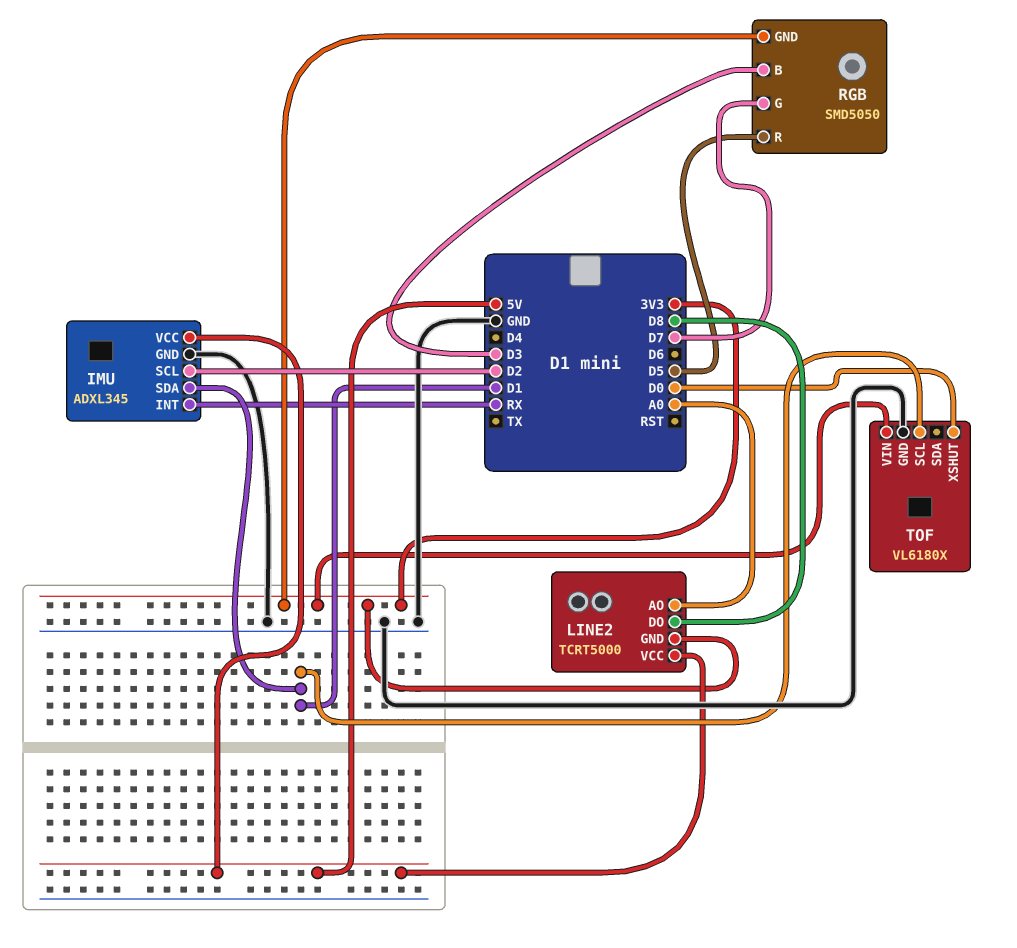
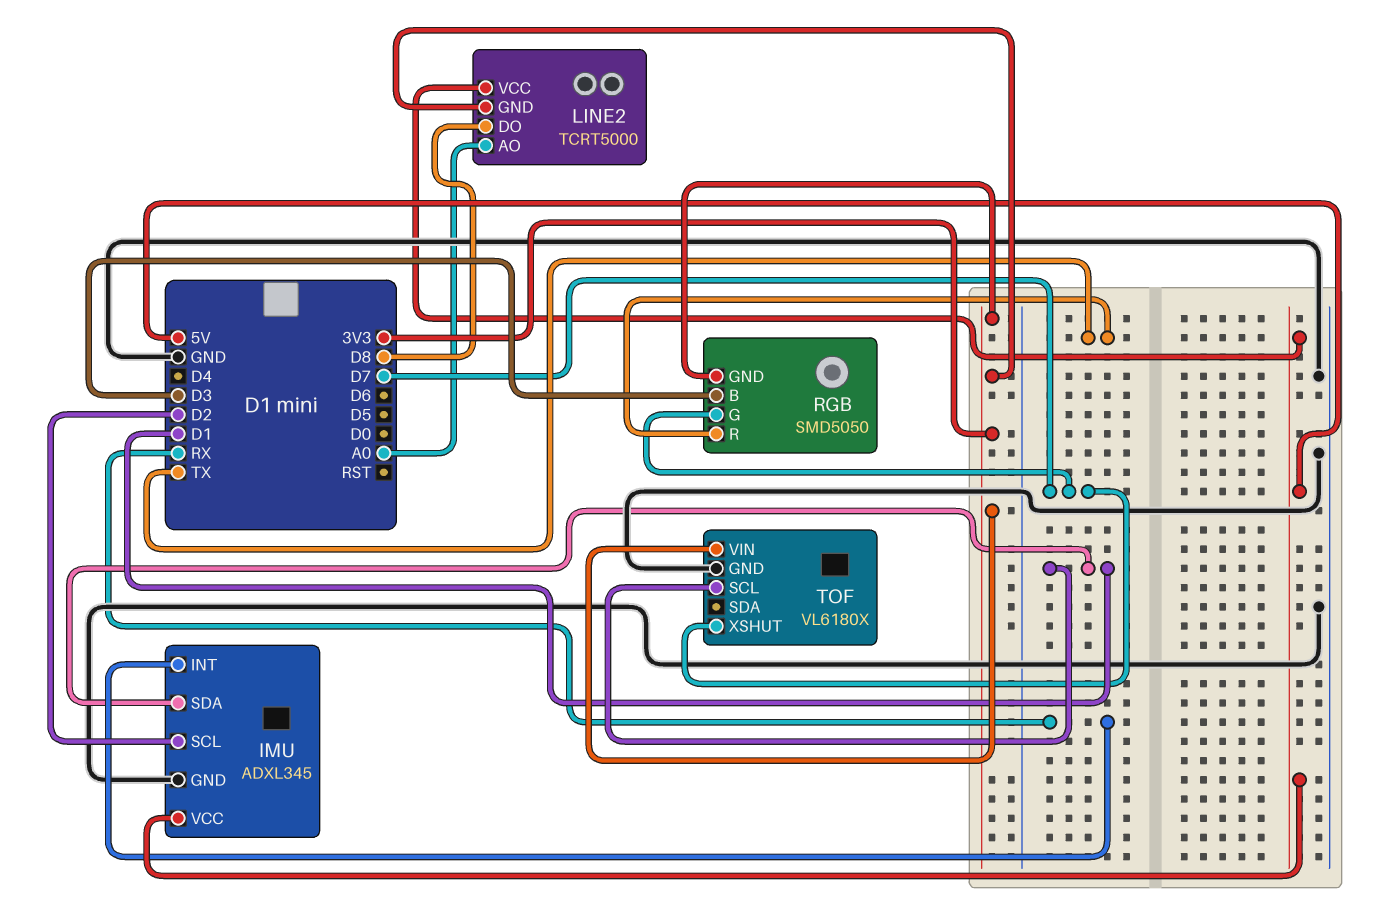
RGB pin R: D5 -> TX
TOF pin XSHUT: D0 -> D7

